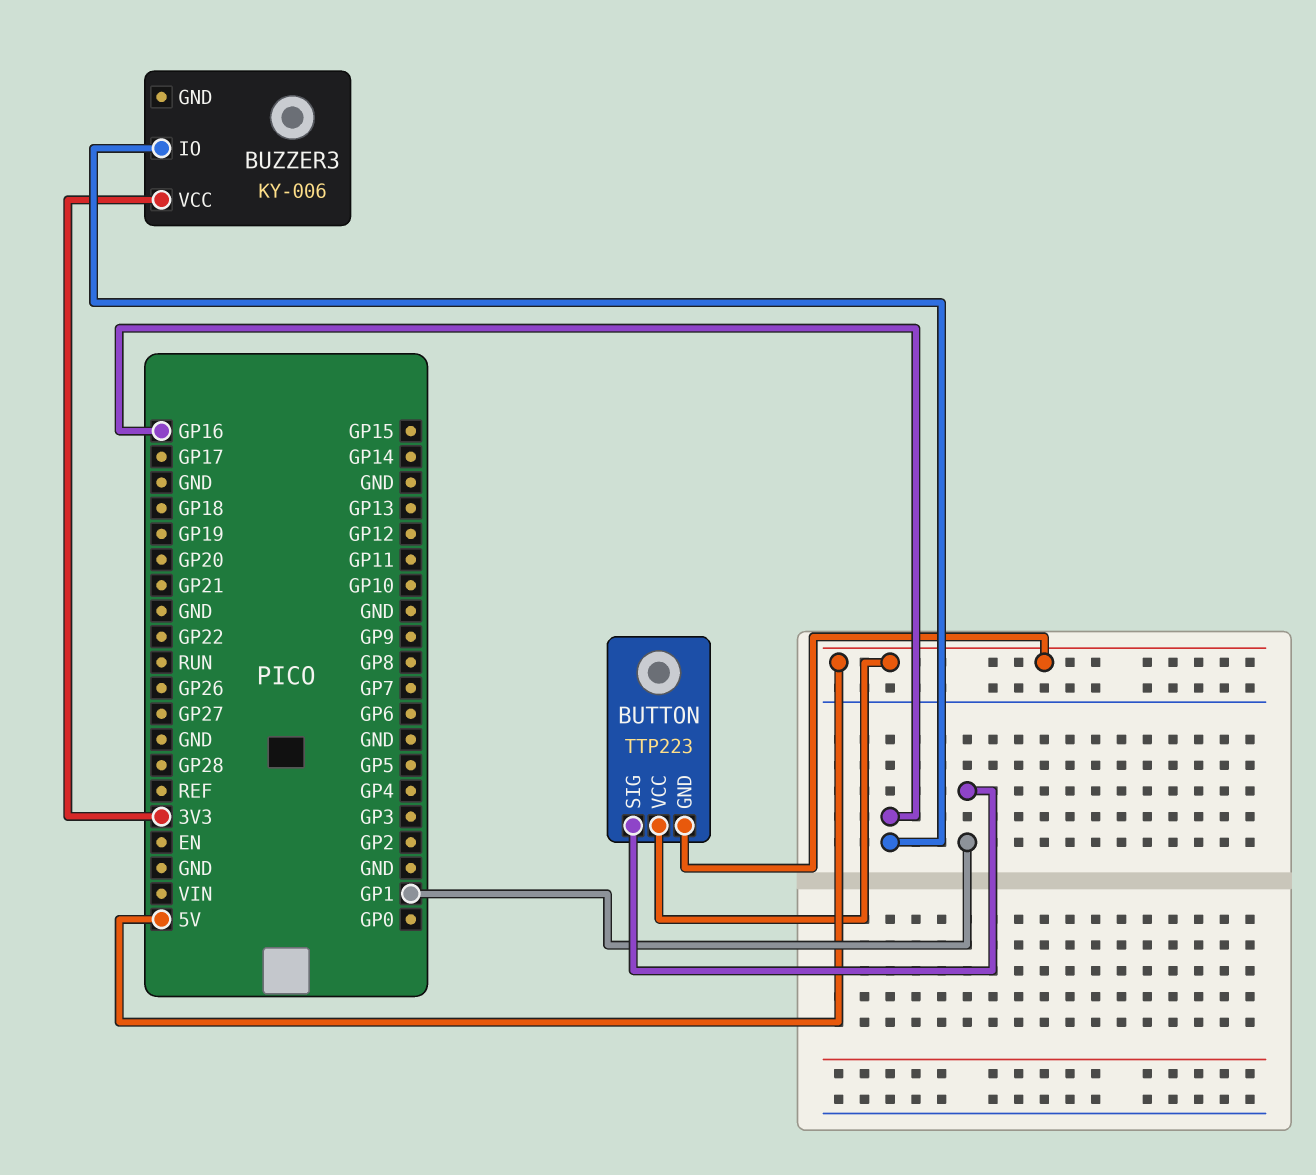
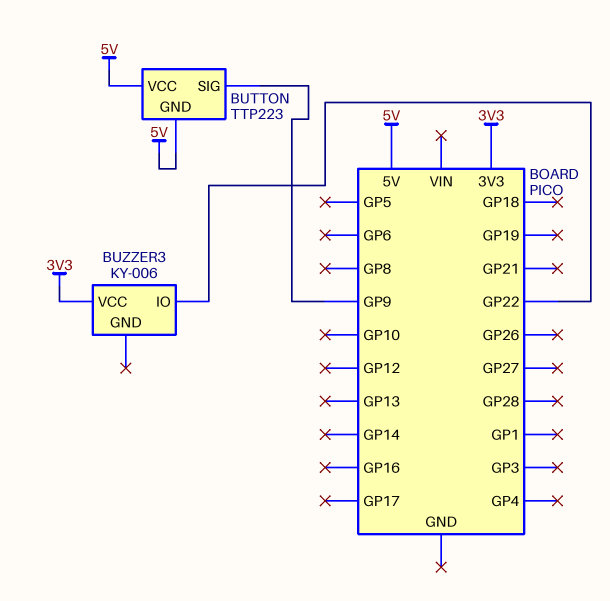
BUTTON pin SIG: GP1 -> GP9
BUZZER3 pin IO: GP16 -> GP22

